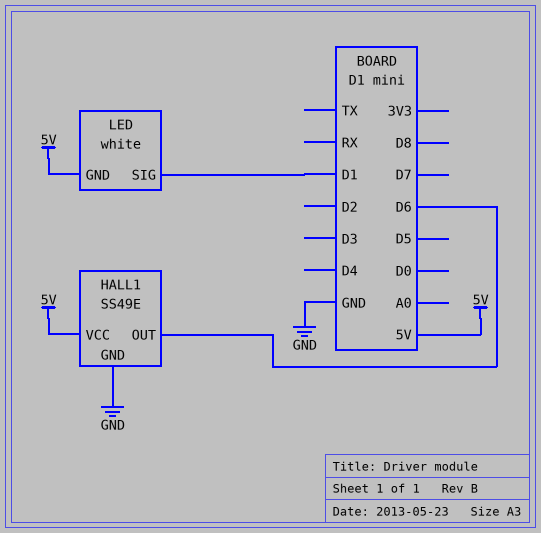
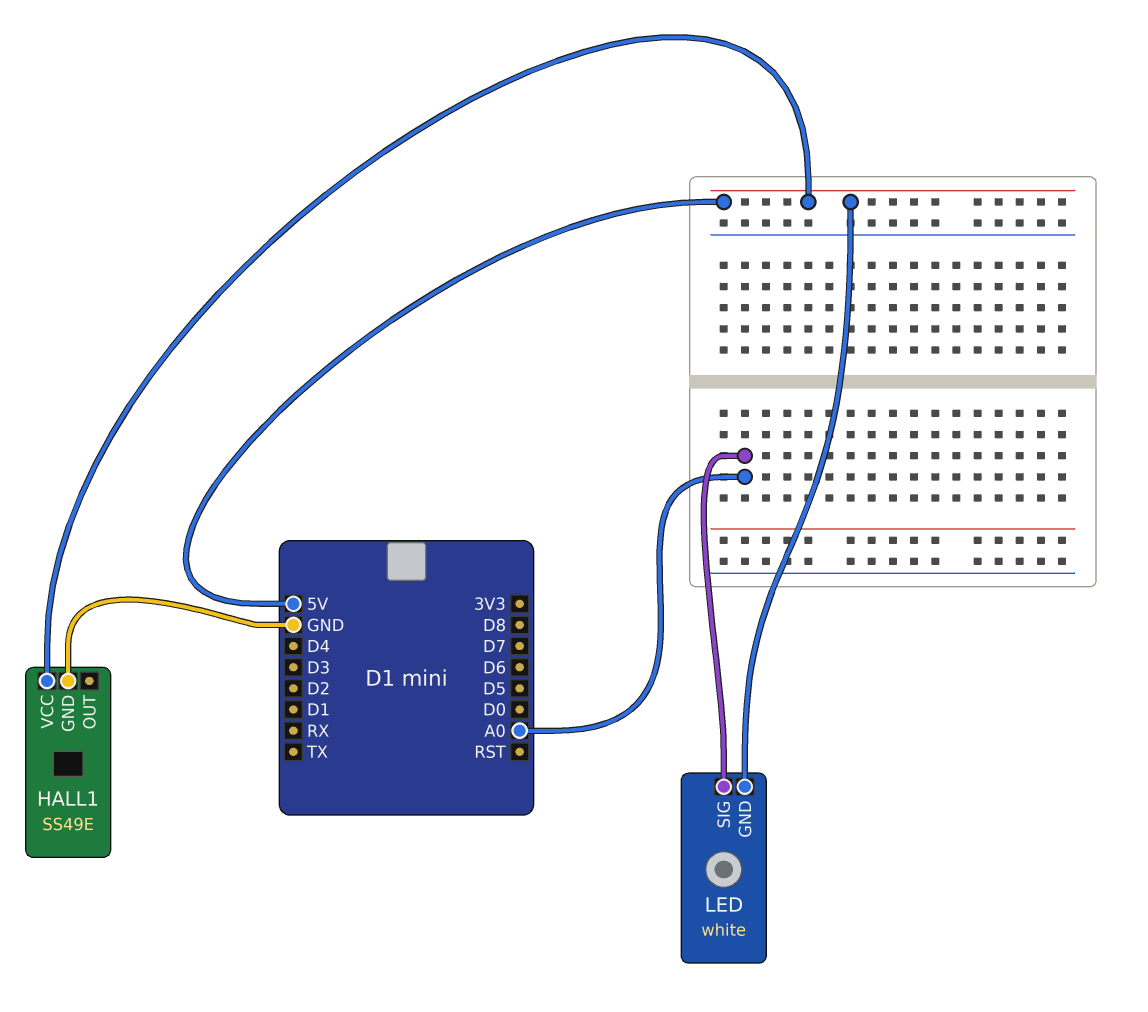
HALL1 pin OUT: D6 -> none
LED pin SIG: D1 -> A0

